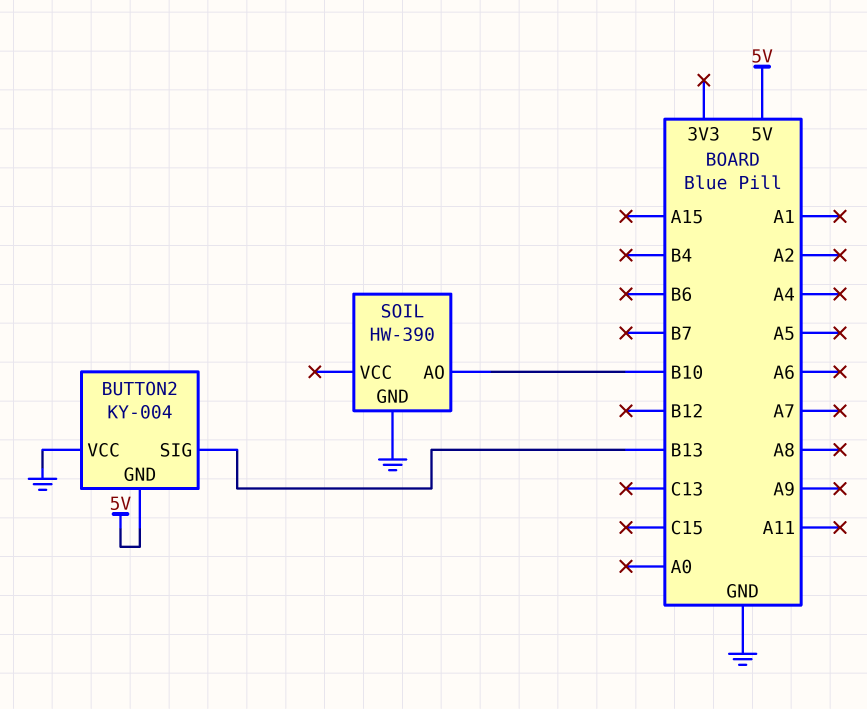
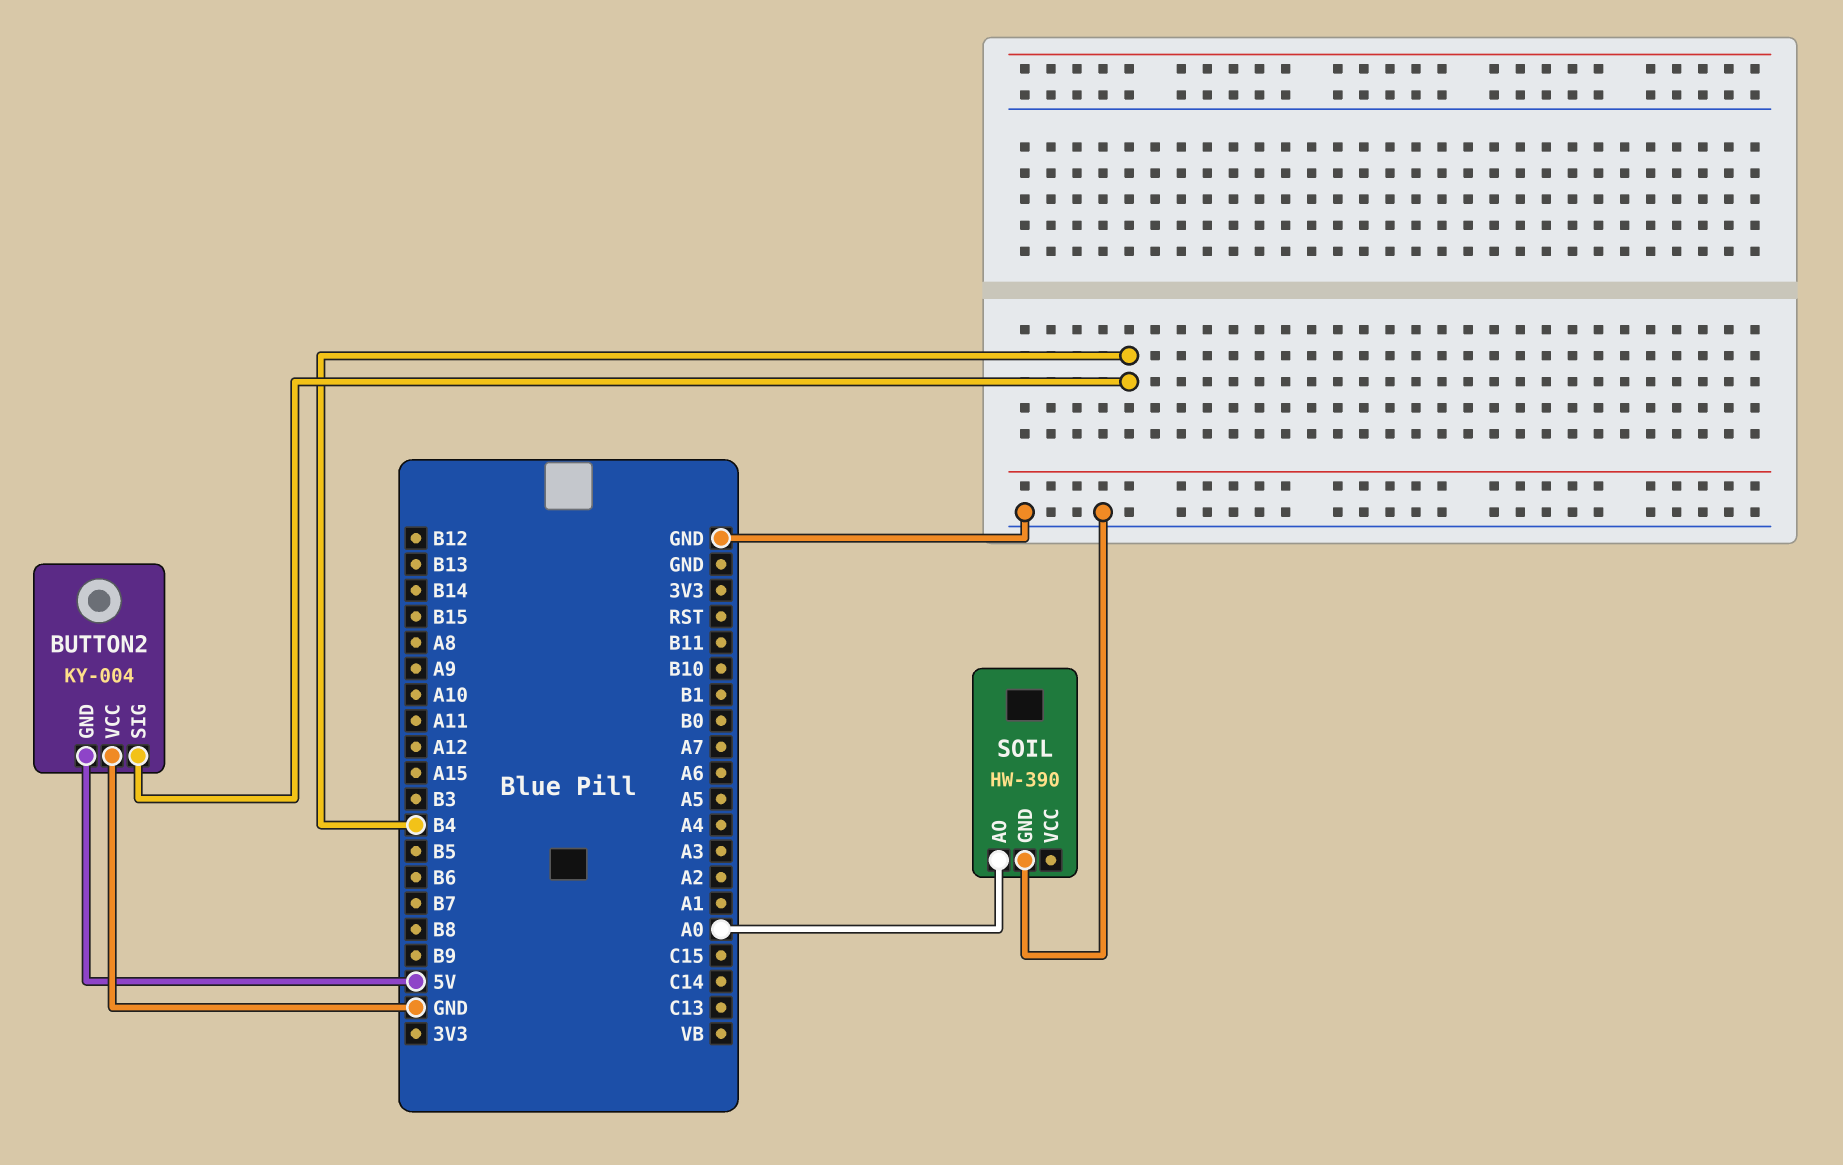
BUTTON2 pin SIG: B13 -> B4
SOIL pin AO: B10 -> A0

